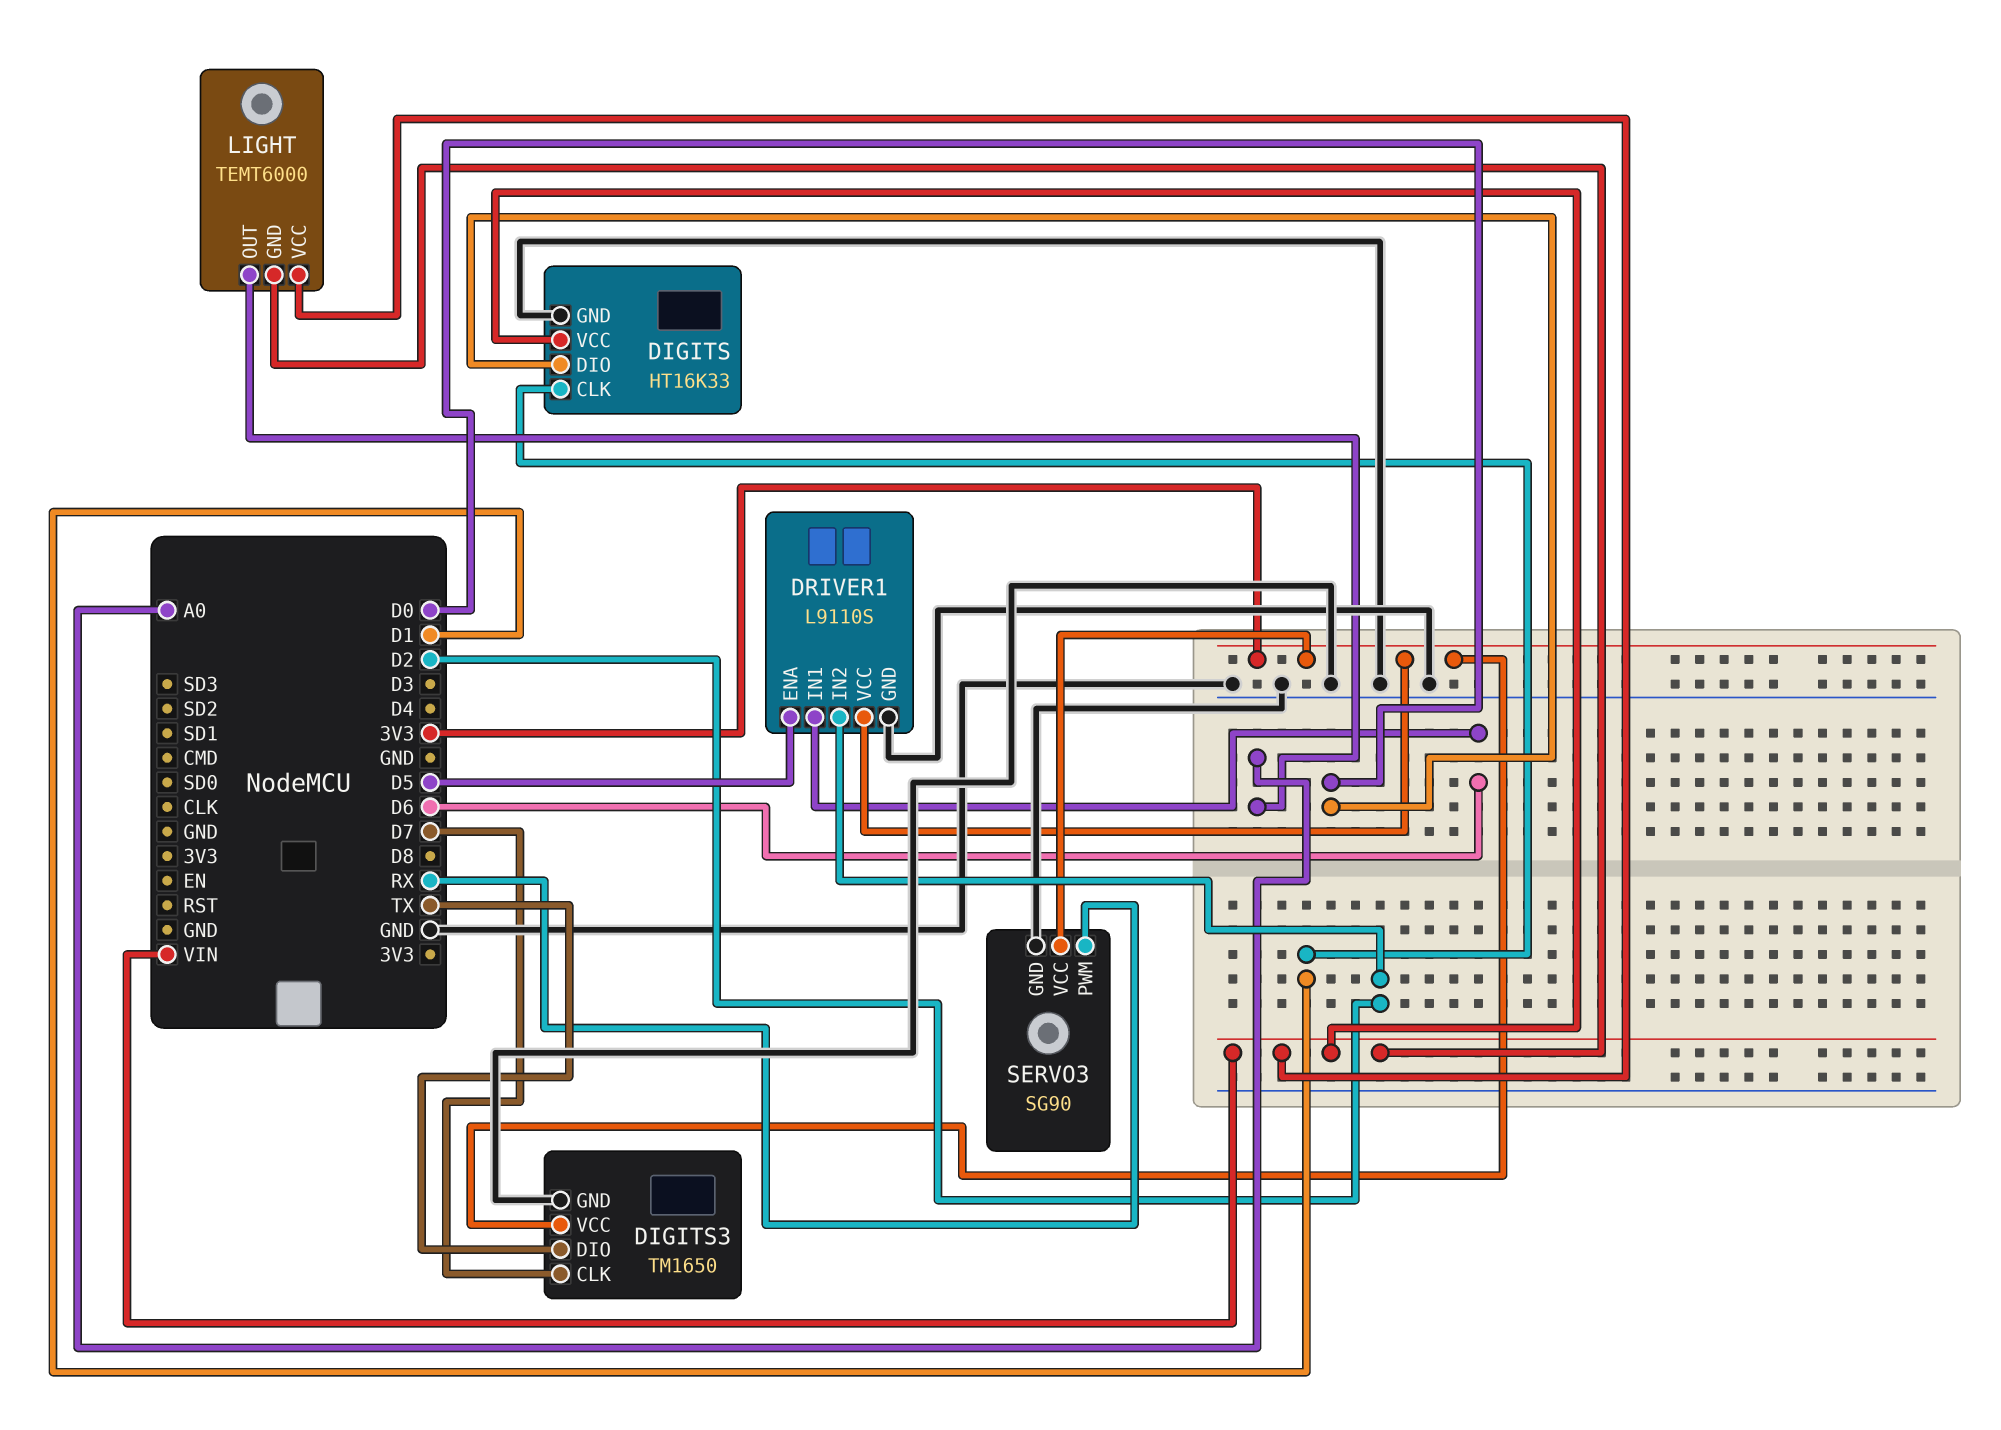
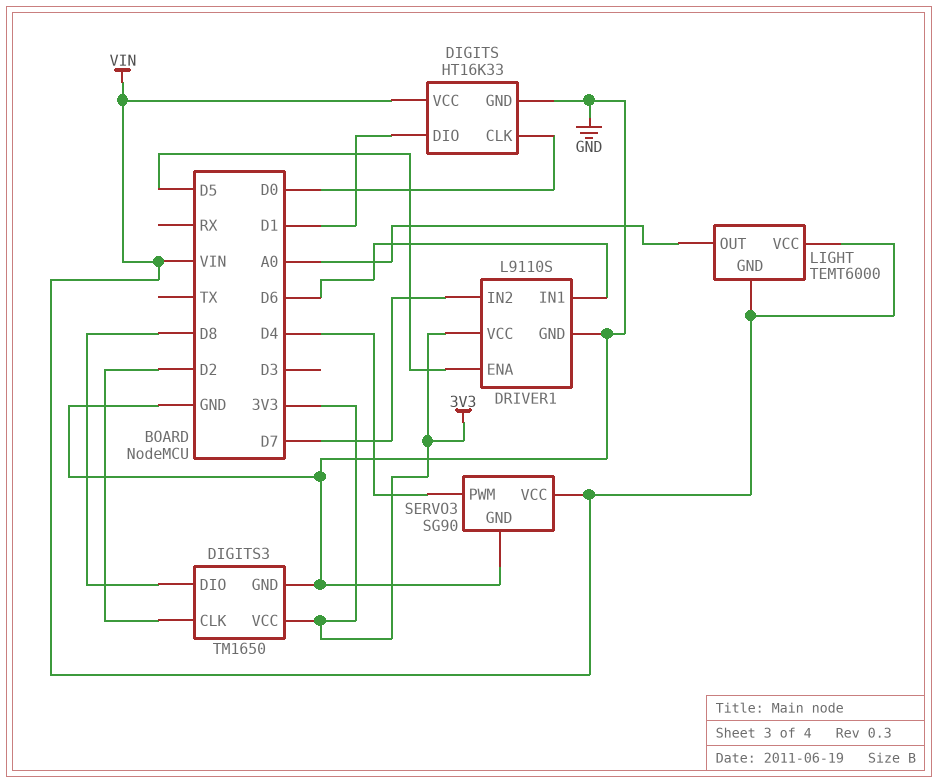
DIGITS pin CLK: D1 -> D0
DIGITS pin DIO: D0 -> D1
DIGITS3 pin CLK: D7 -> D2
DIGITS3 pin DIO: TX -> D8
DRIVER1 pin IN2: D2 -> D7
SERVO3 pin PWM: RX -> D4
SERVO3 pin VCC: 3V3 -> VIN

